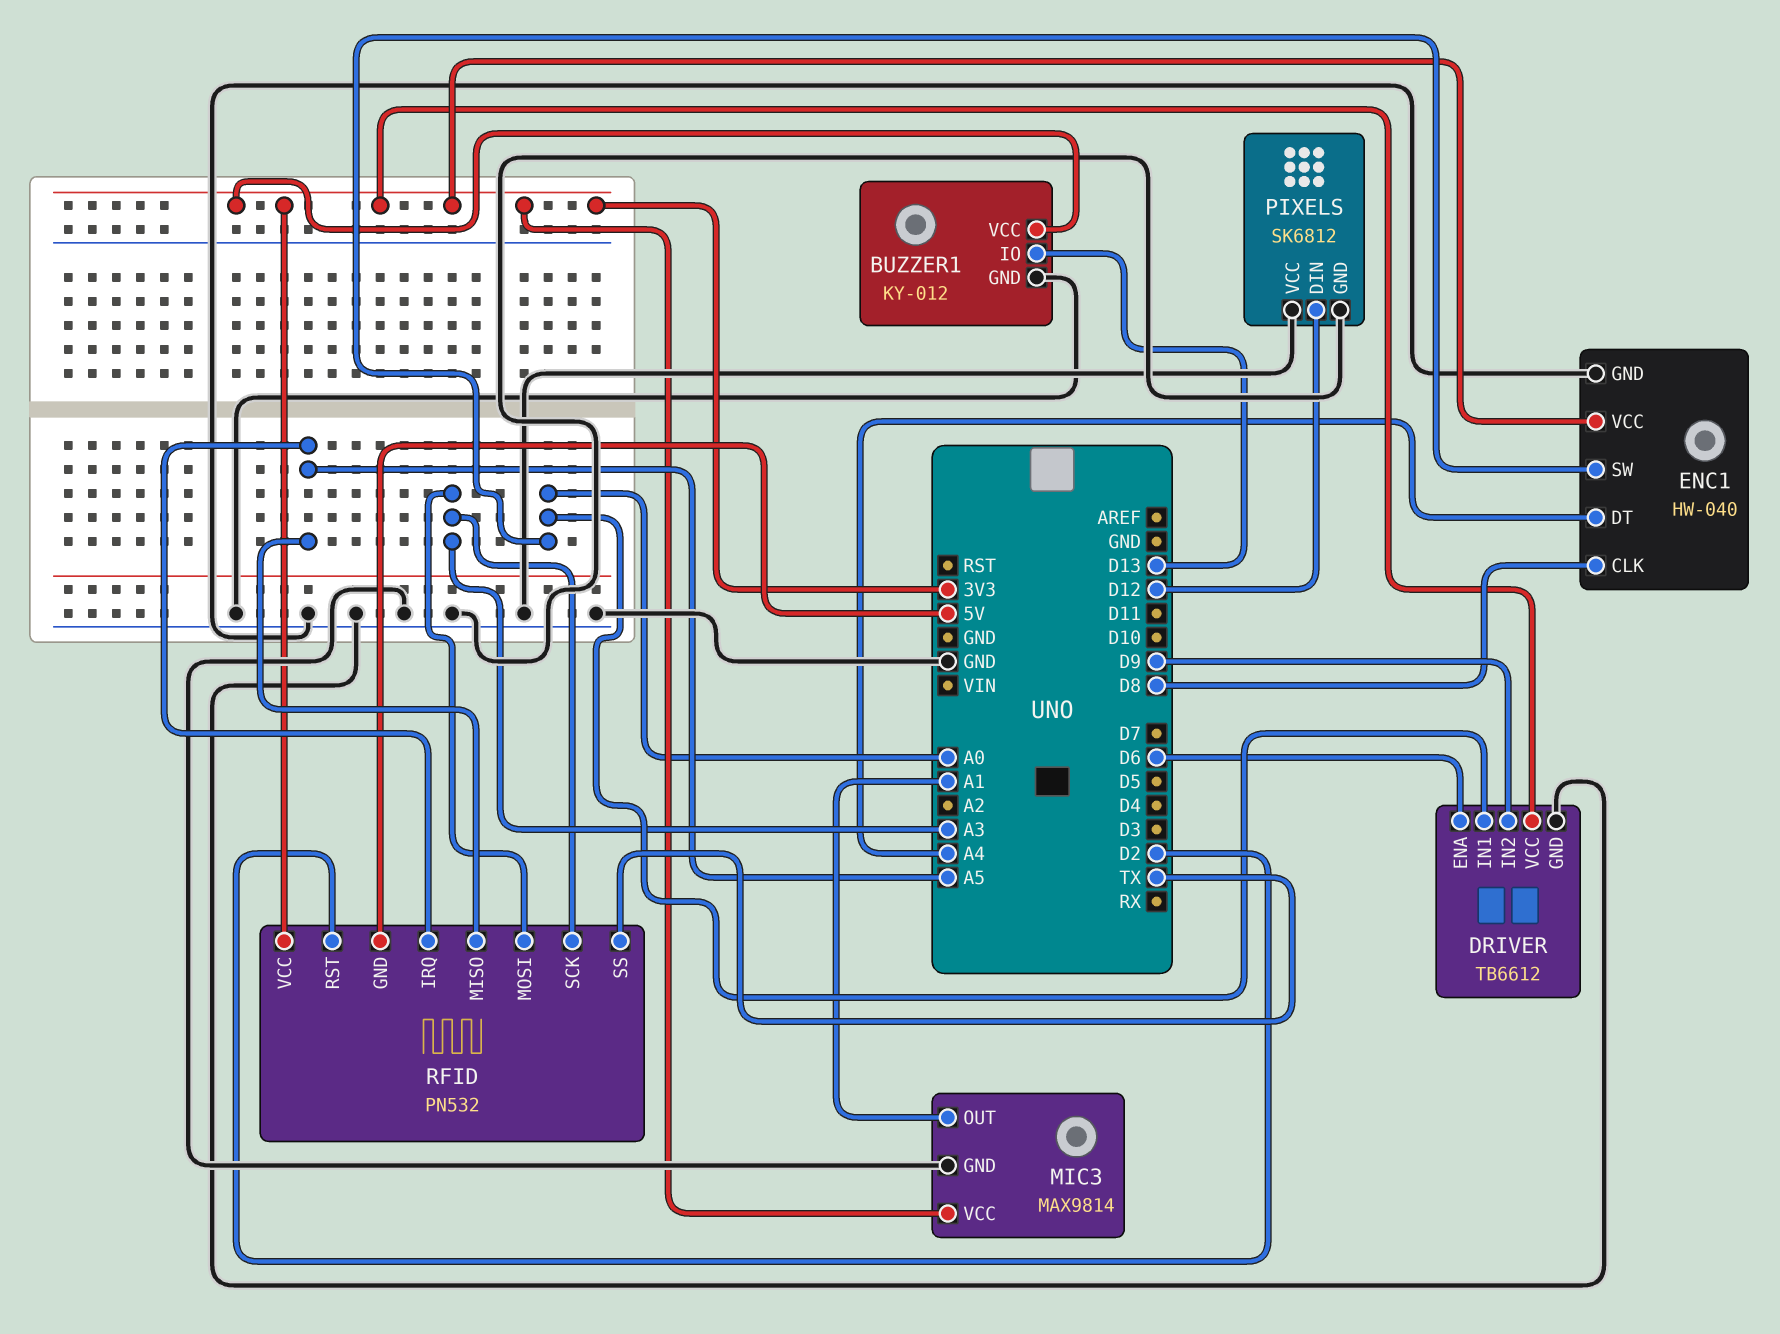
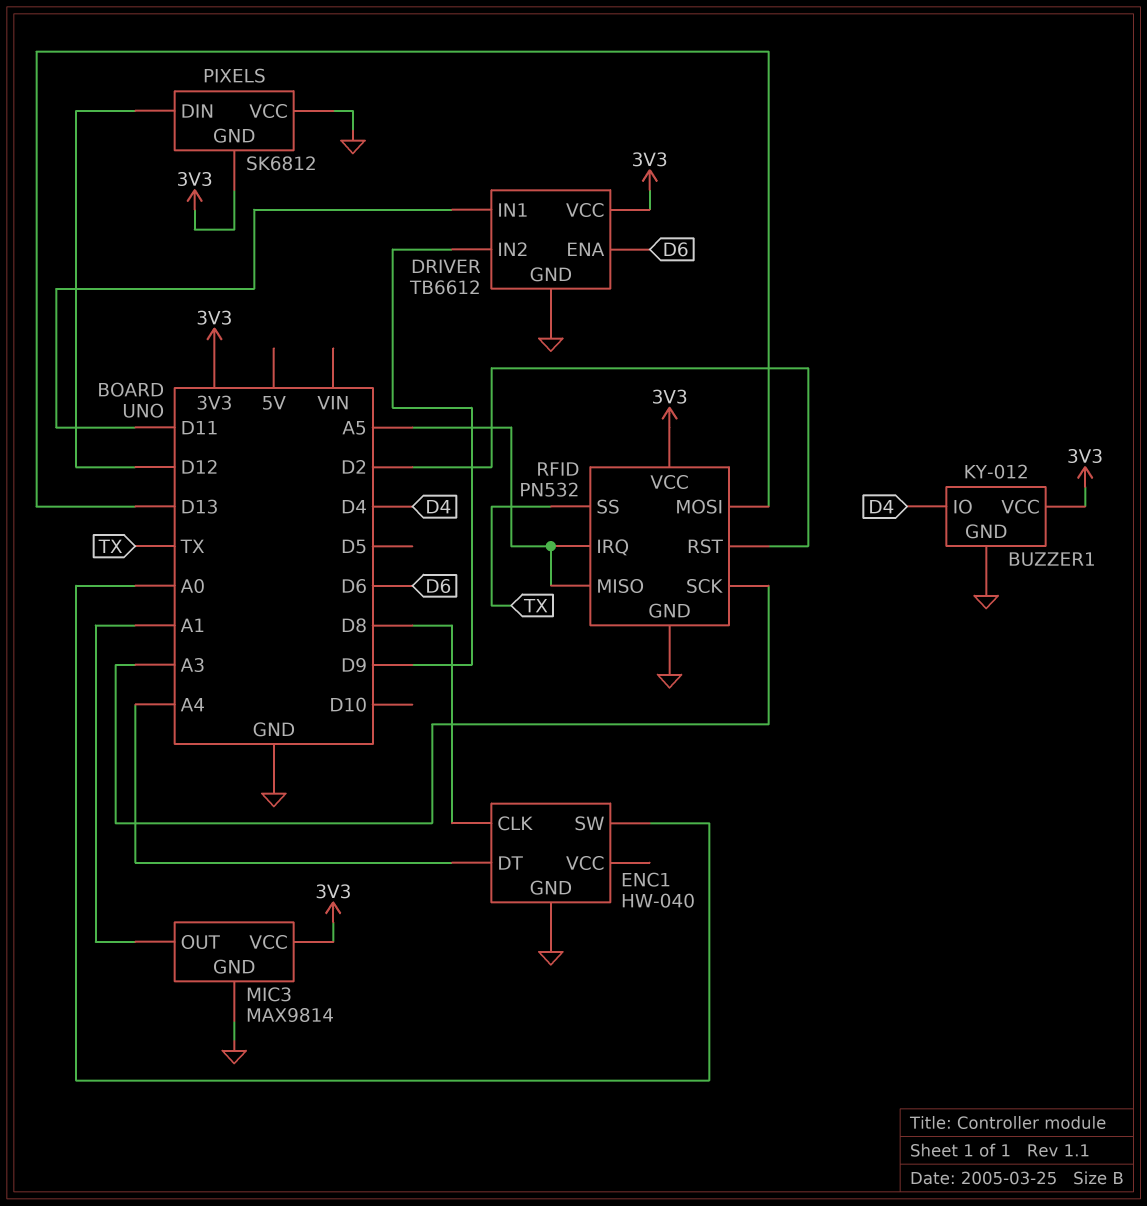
BUZZER1 pin IO: D13 -> D4
DRIVER pin IN1: A0 -> D11
ENC1 pin VCC: 3V3 -> none
PIXELS pin GND: GND -> 3V3
RFID pin GND: 5V -> GND
RFID pin MOSI: A3 -> D13

